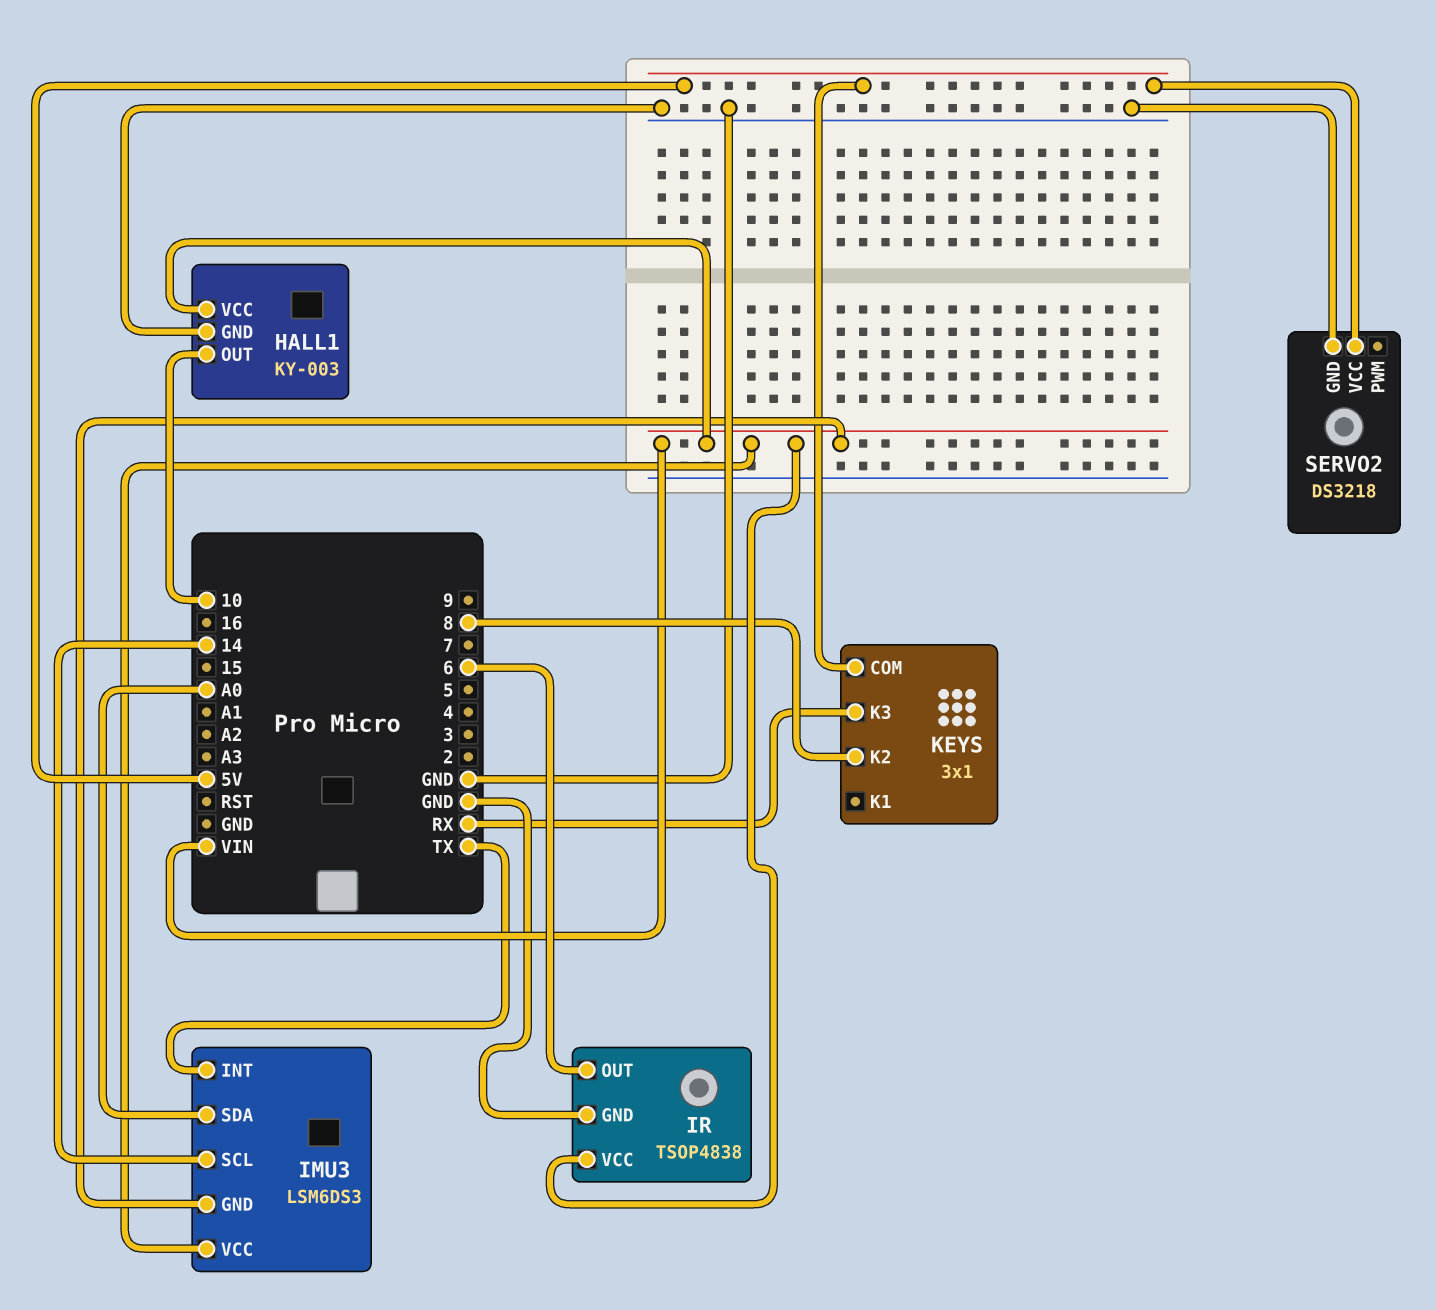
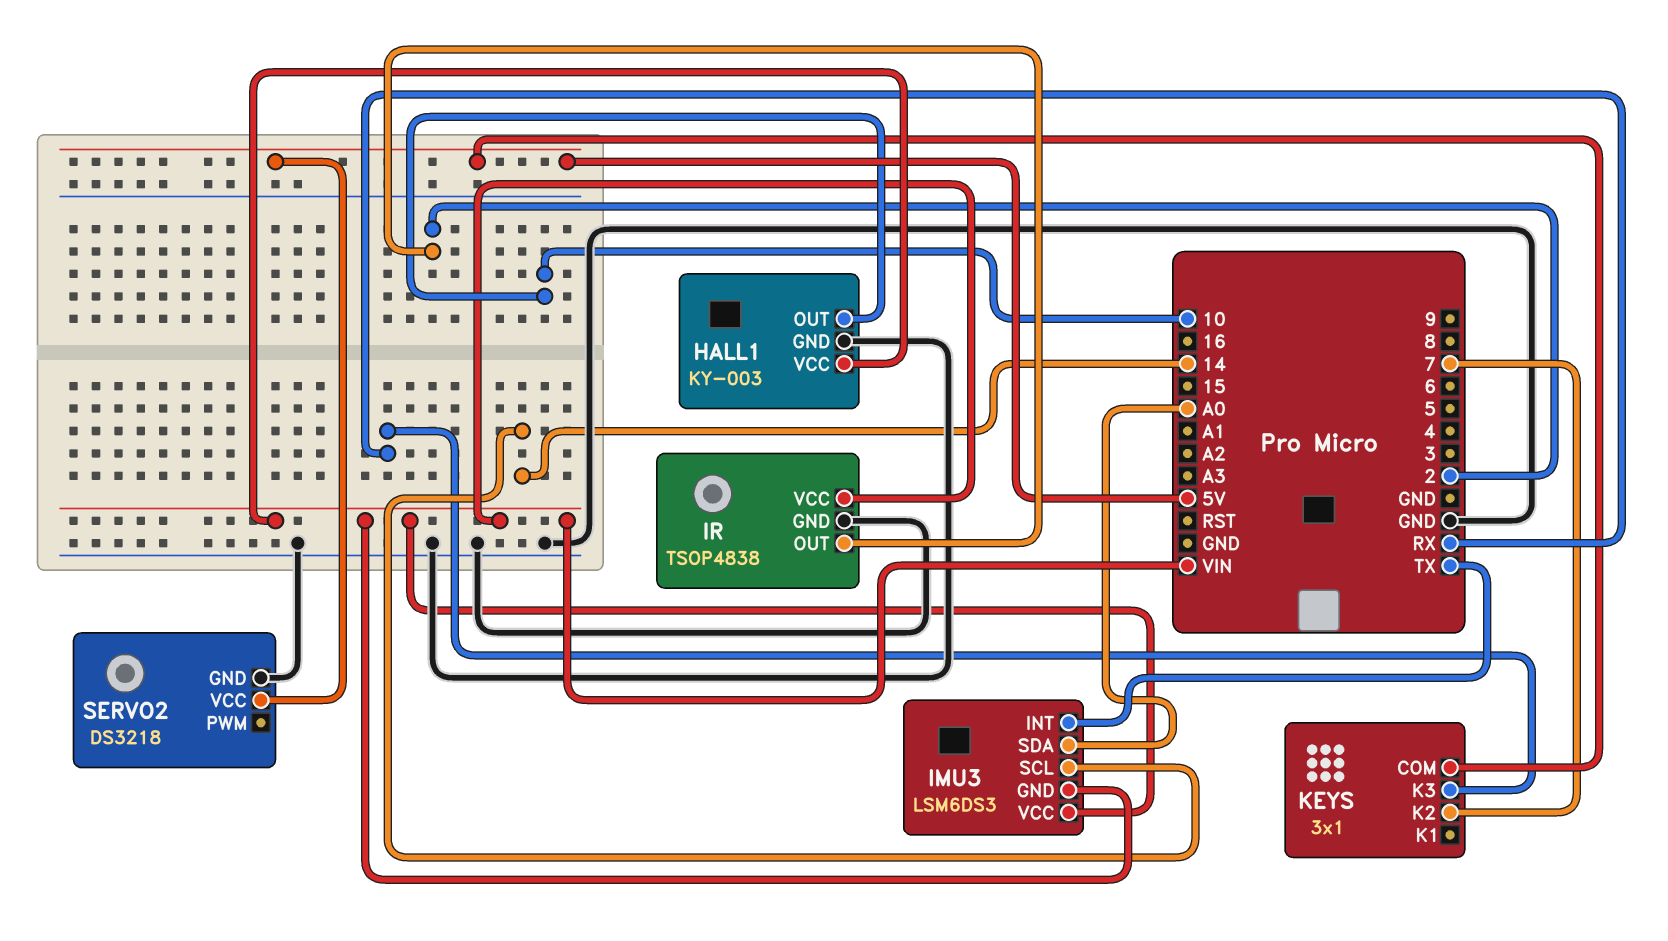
IR pin OUT: 6 -> 2
KEYS pin K2: 8 -> 7

